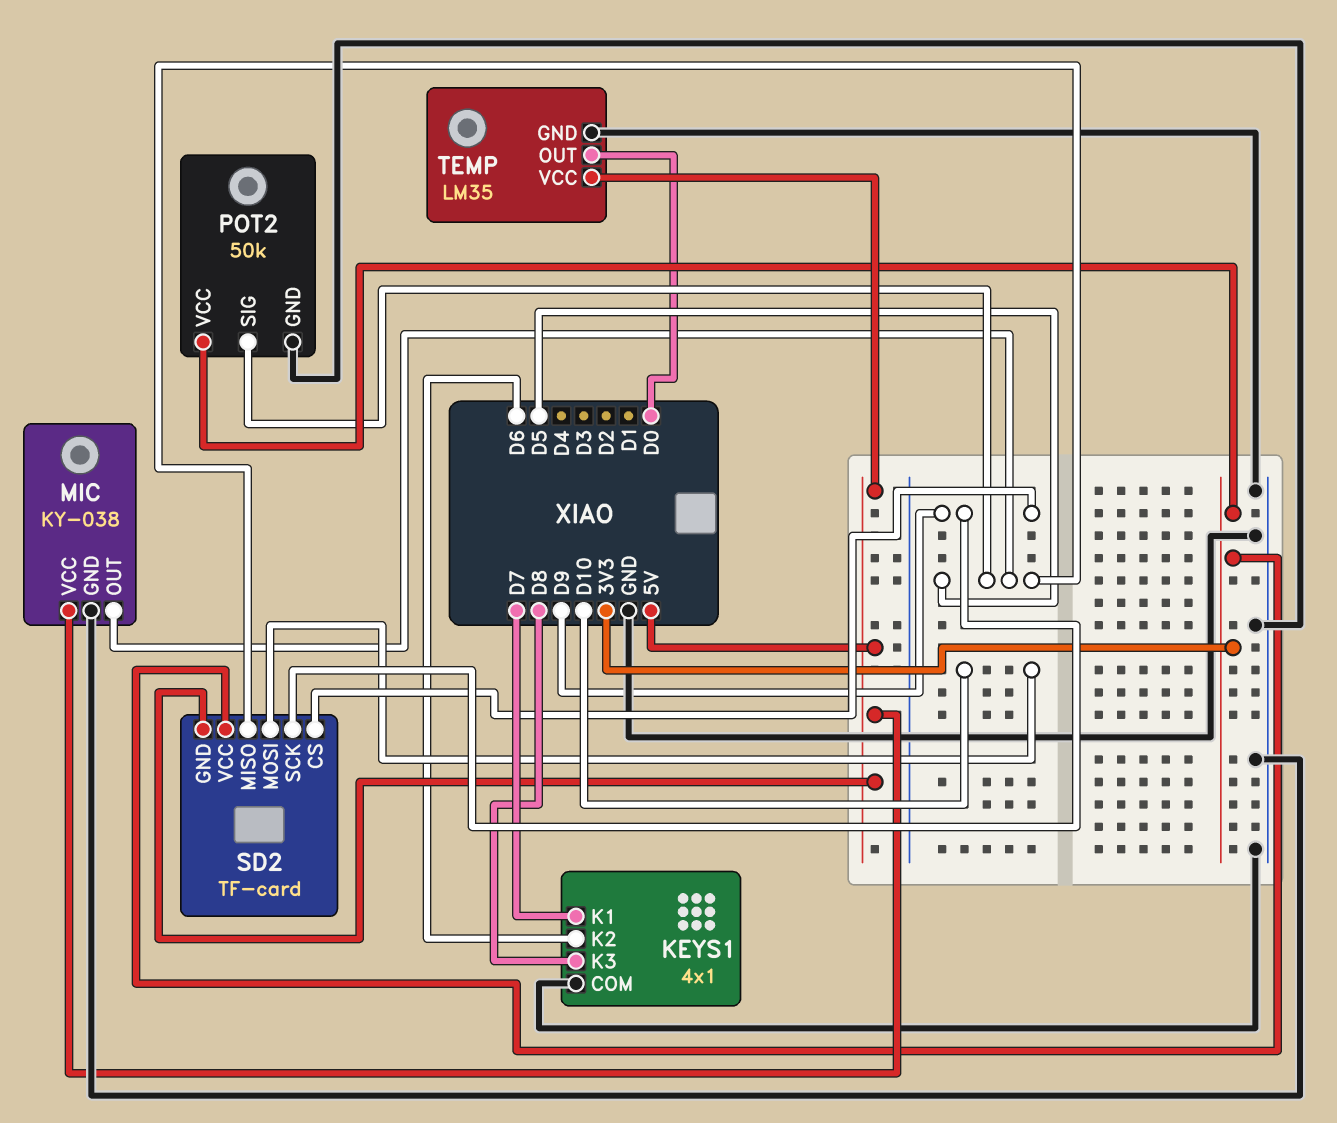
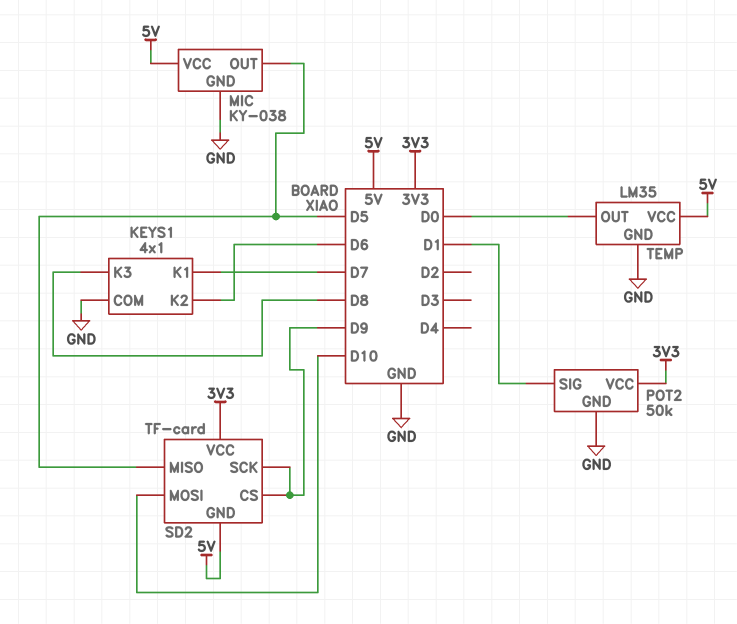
POT2 pin SIG: D5 -> D1

